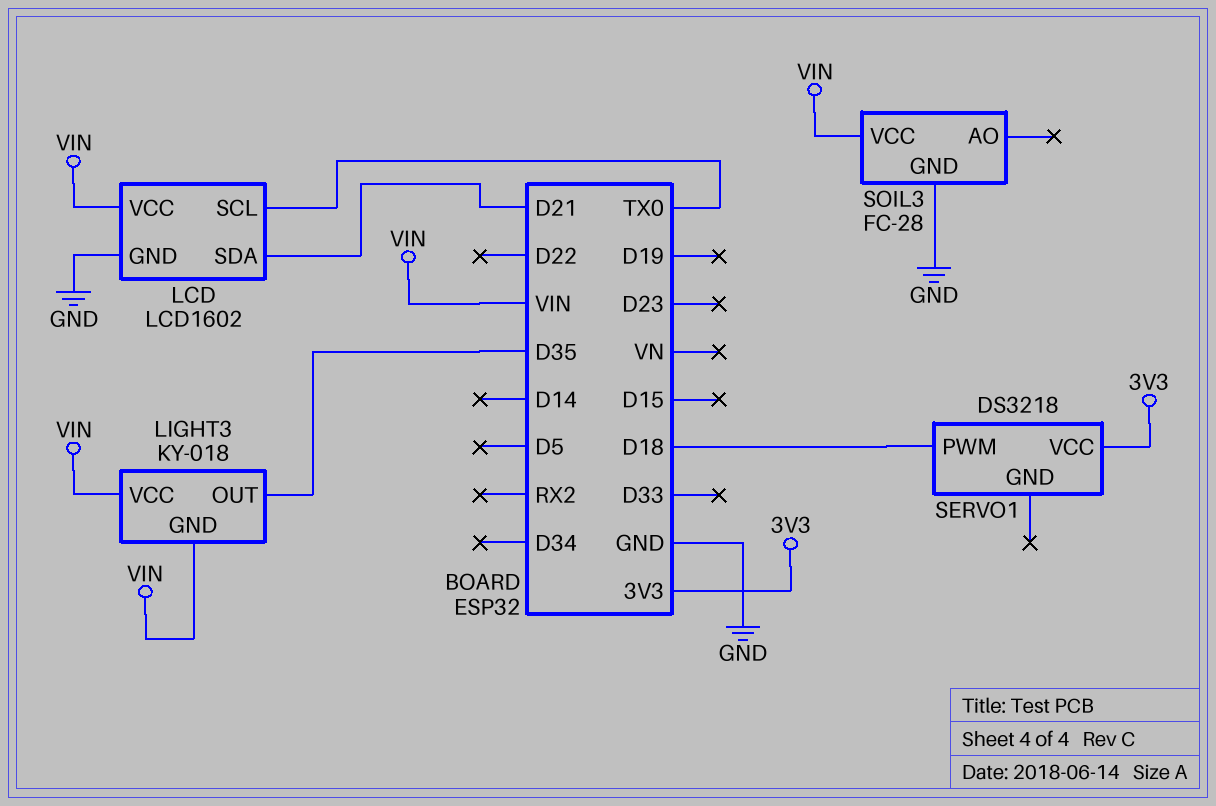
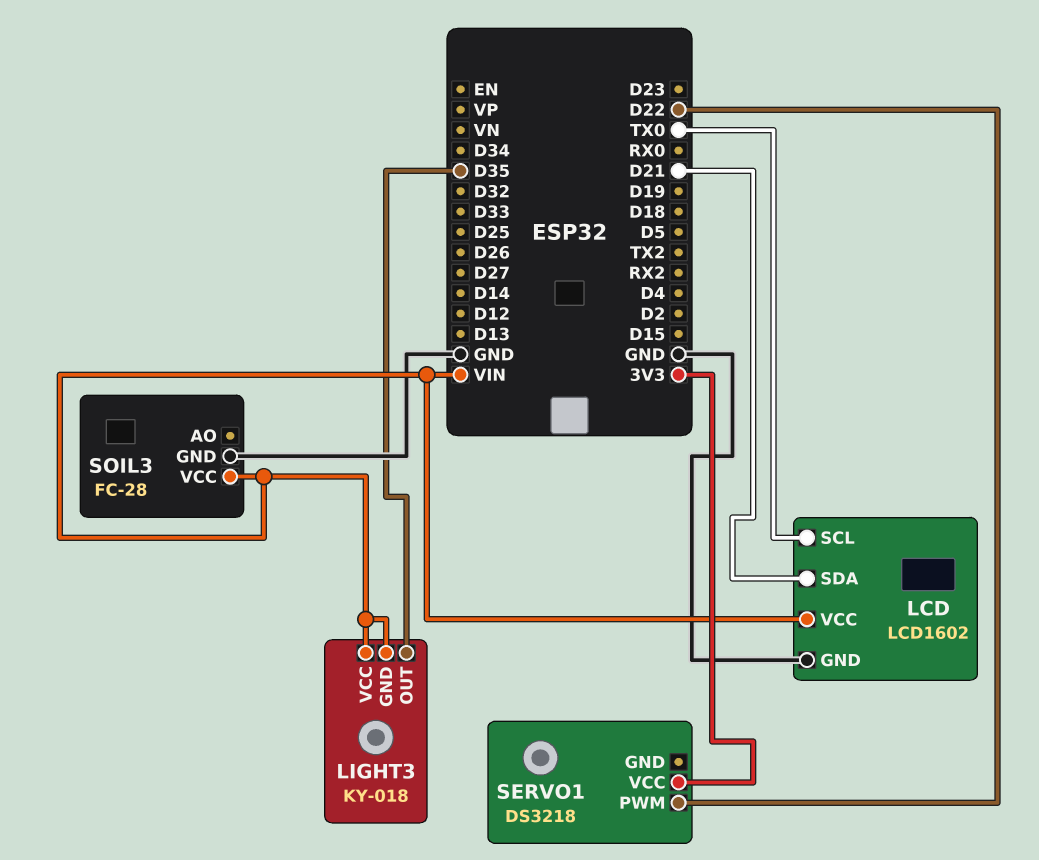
SERVO1 pin PWM: D18 -> D22

